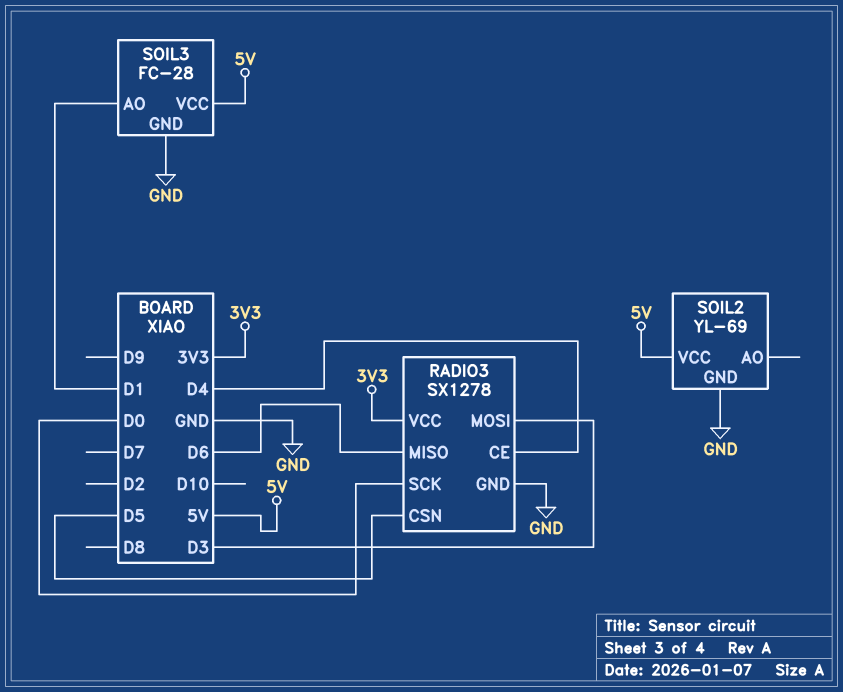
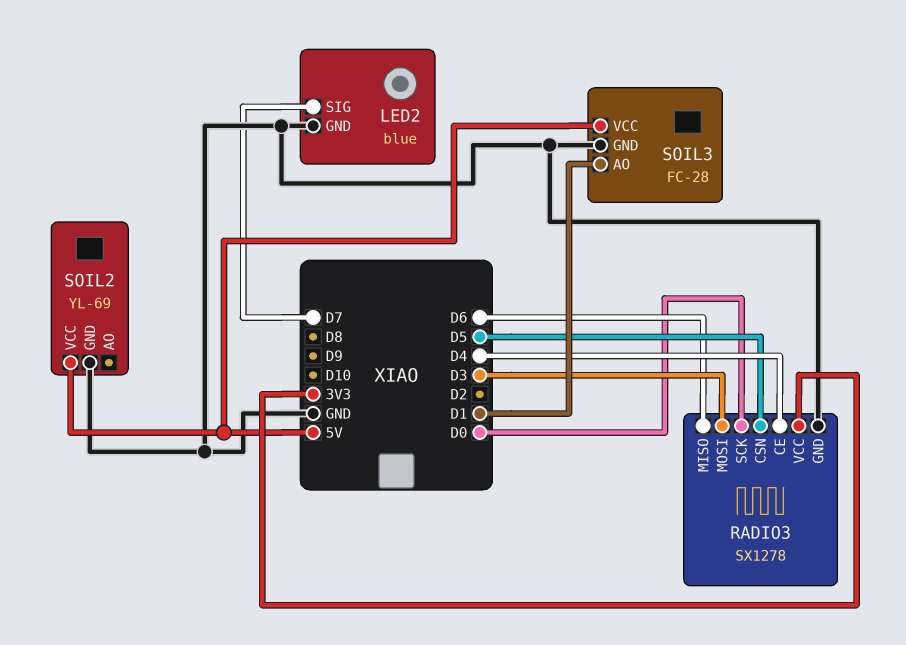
LED2: none -> blue
LED2 pin GND: none -> GND
LED2 pin SIG: none -> D7

